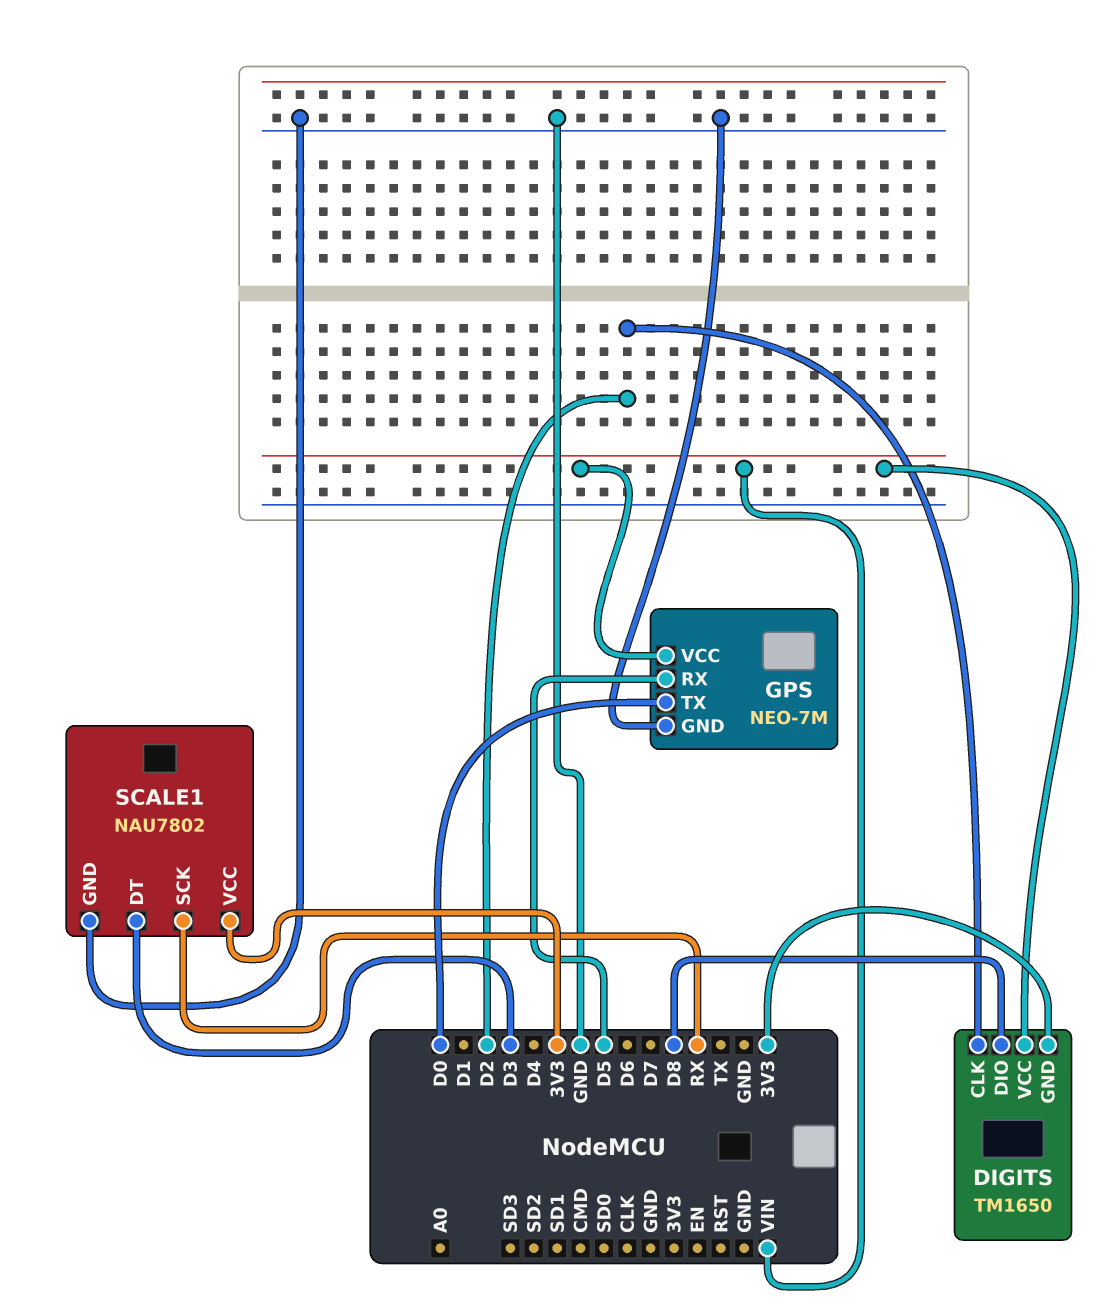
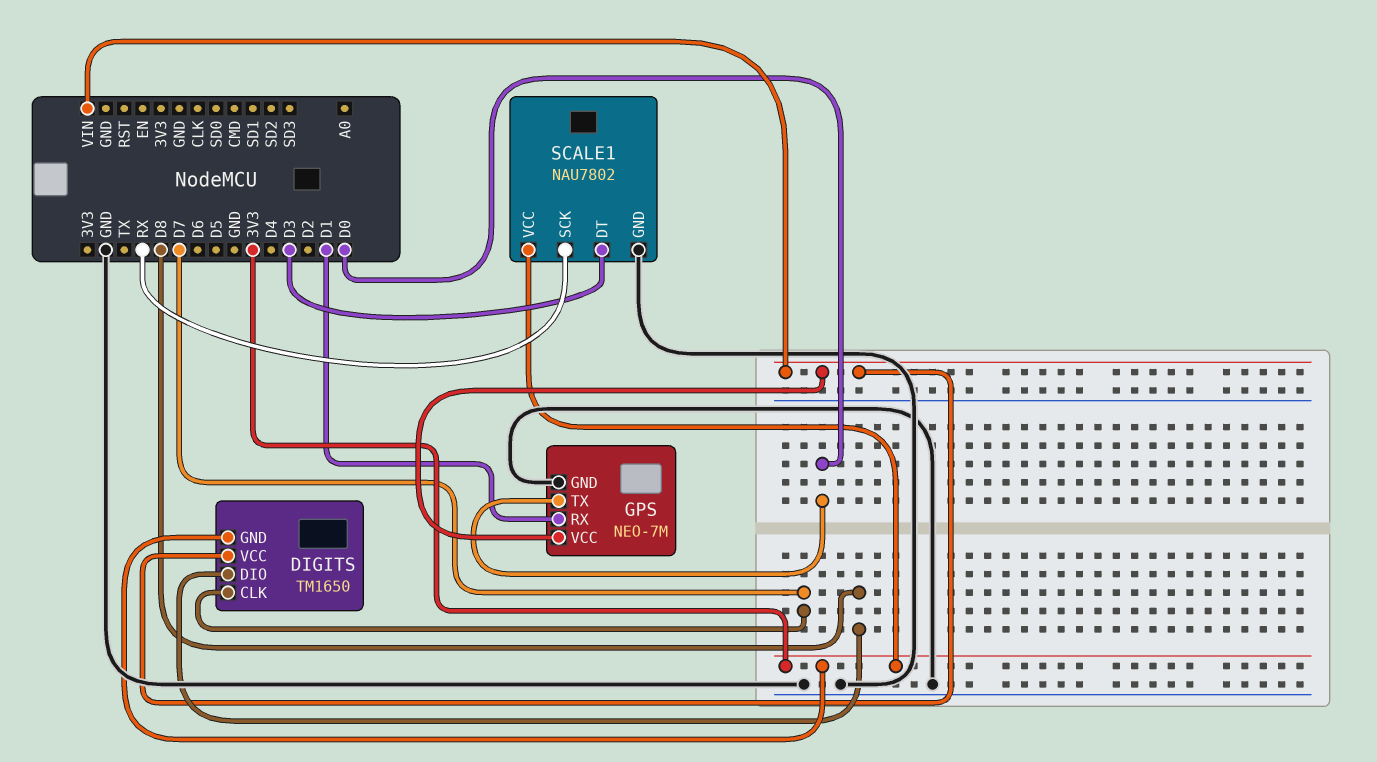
DIGITS pin CLK: D2 -> D7
GPS pin RX: D5 -> D1

